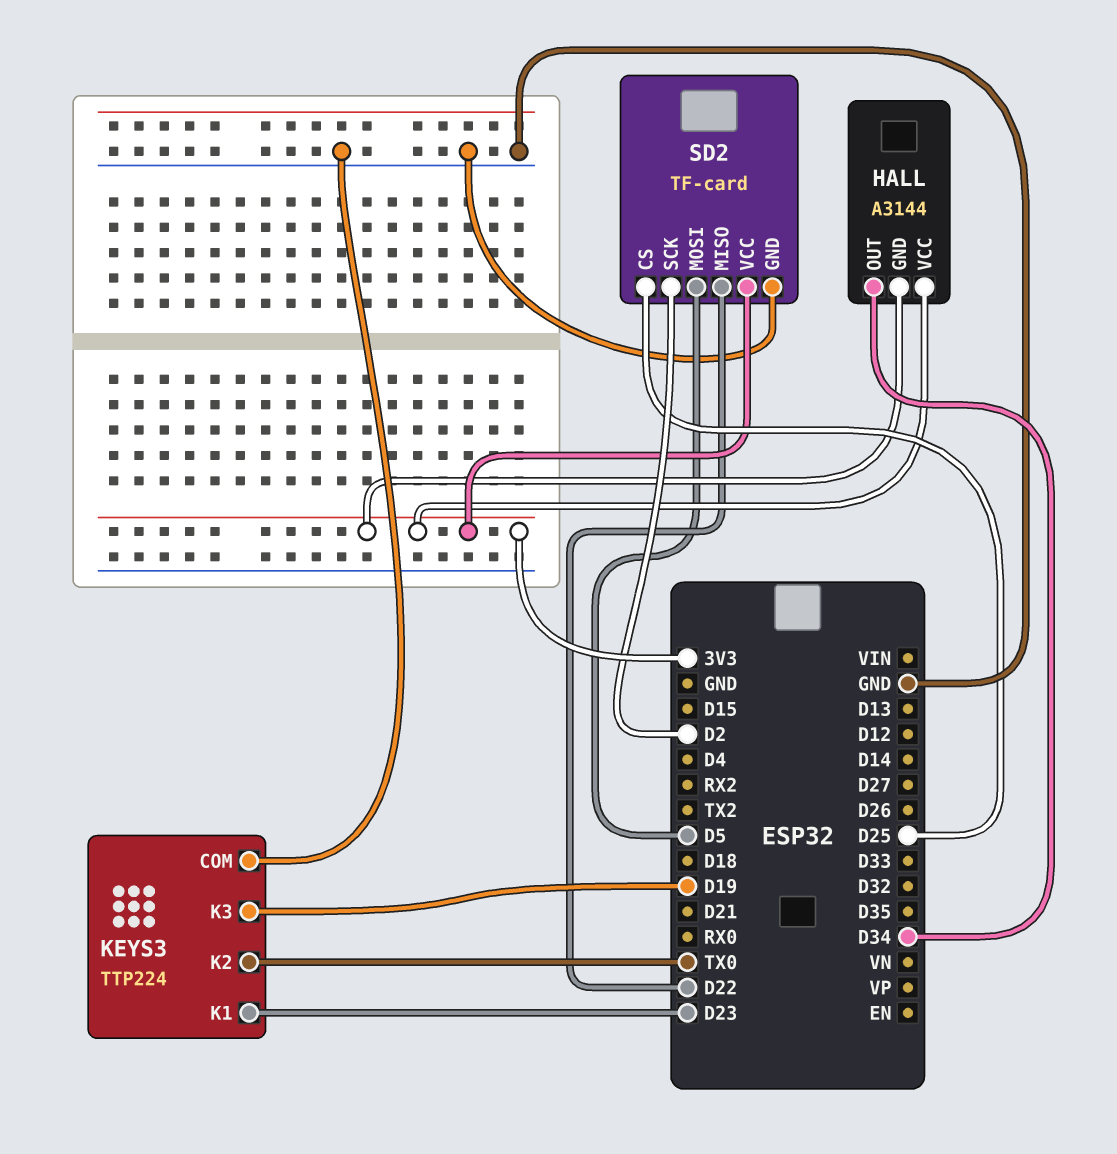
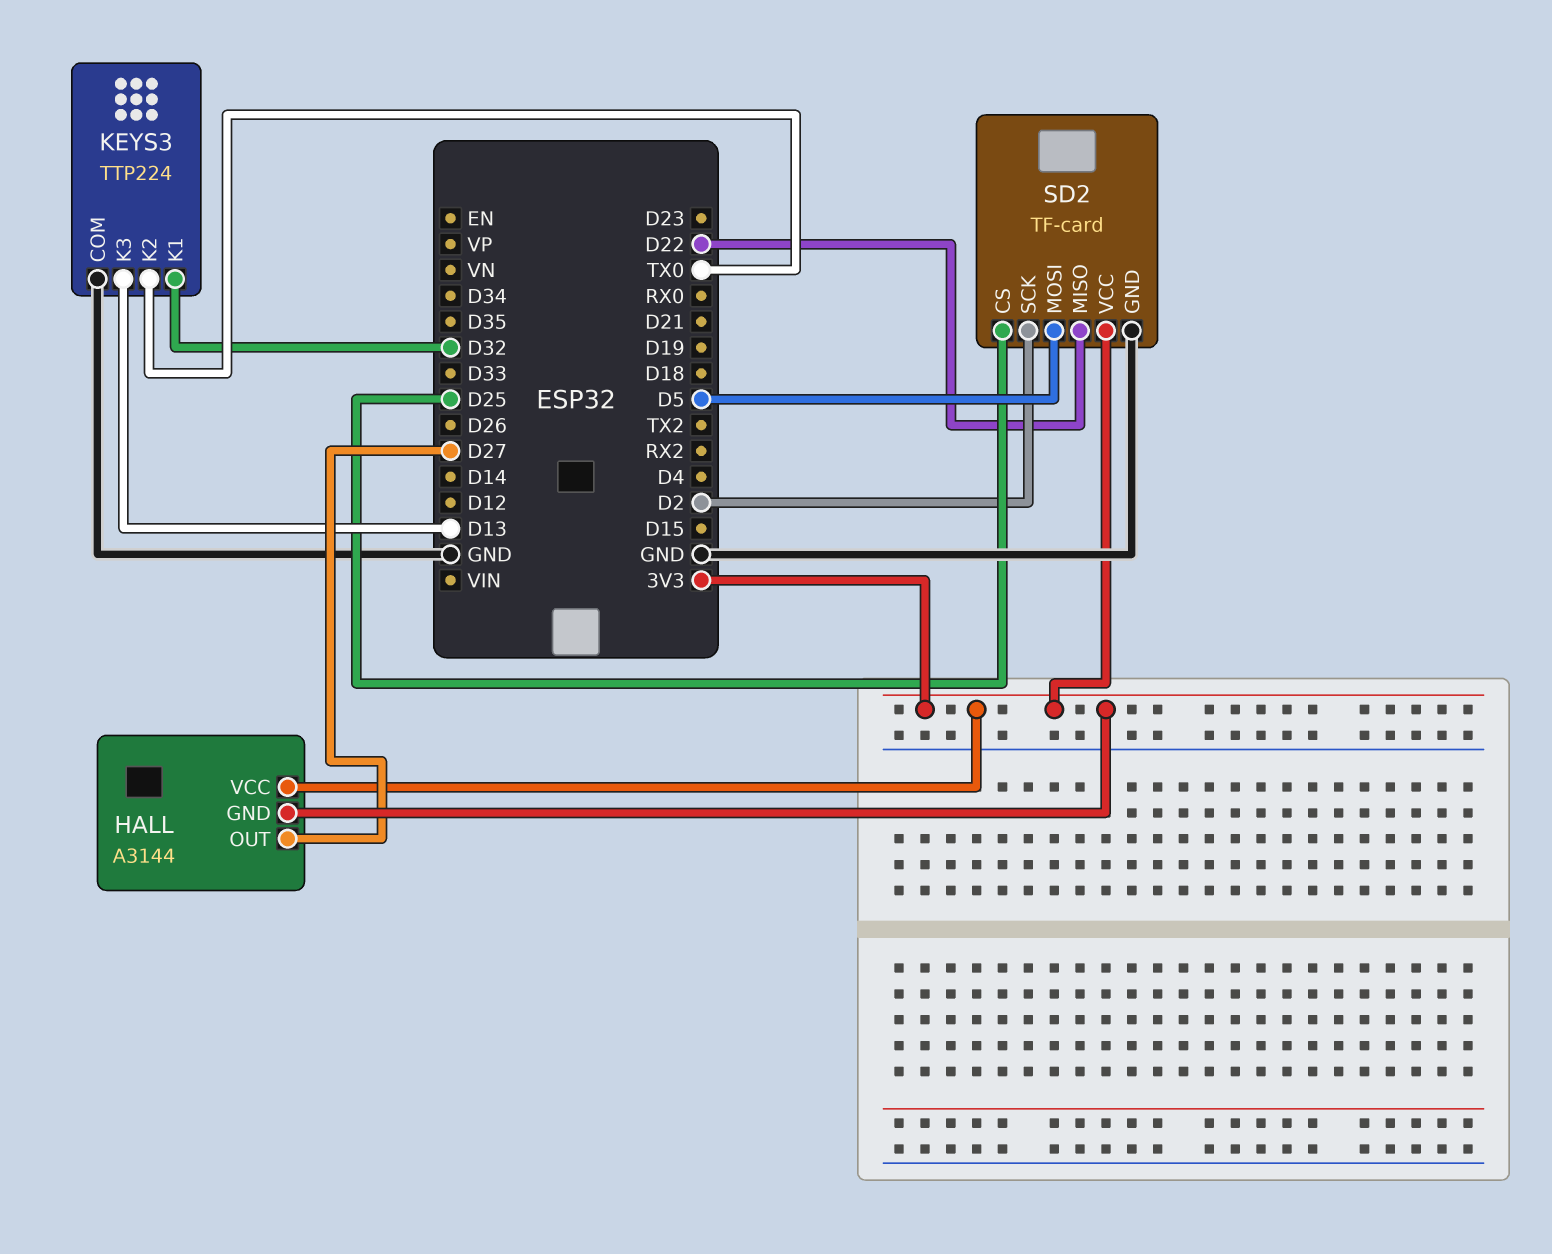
HALL pin OUT: D34 -> D27
KEYS3 pin K1: D23 -> D32
KEYS3 pin K3: D19 -> D13

